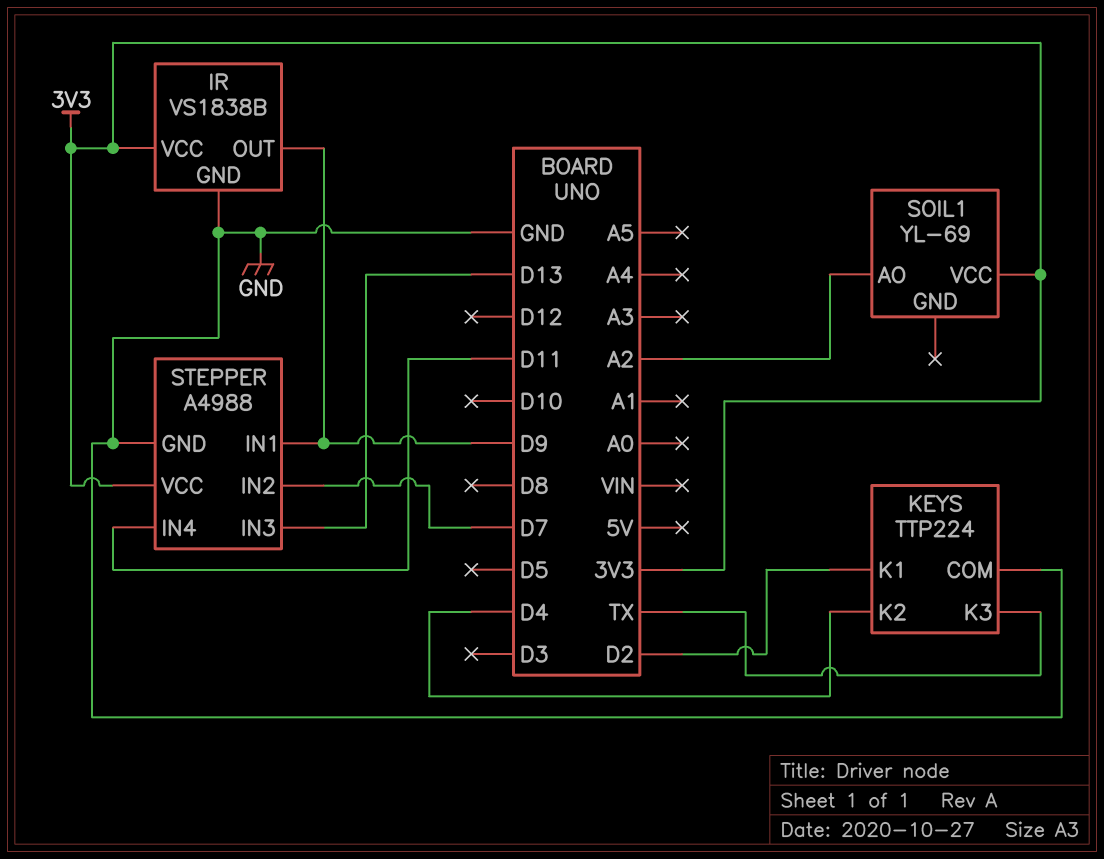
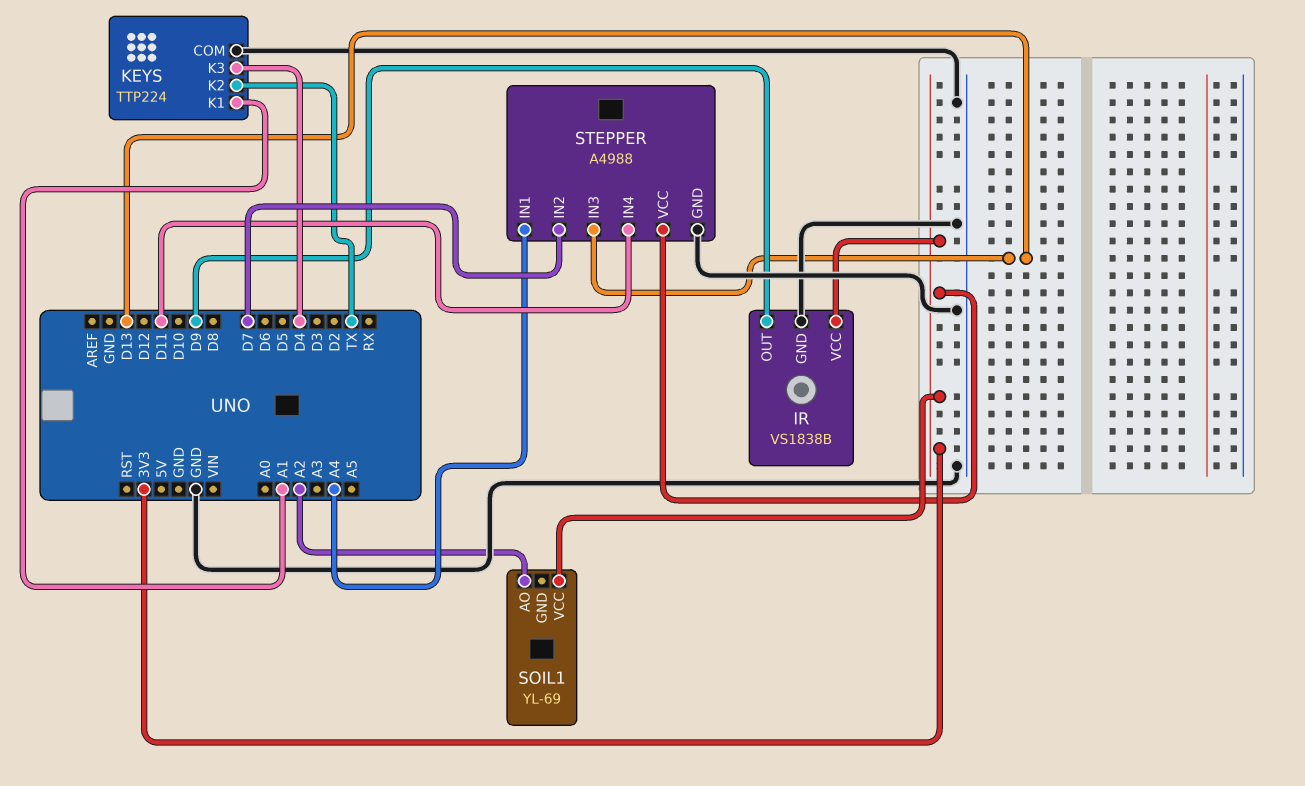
KEYS pin K1: D2 -> A1
KEYS pin K2: D4 -> TX
KEYS pin K3: TX -> D4
STEPPER pin IN1: D9 -> A4

